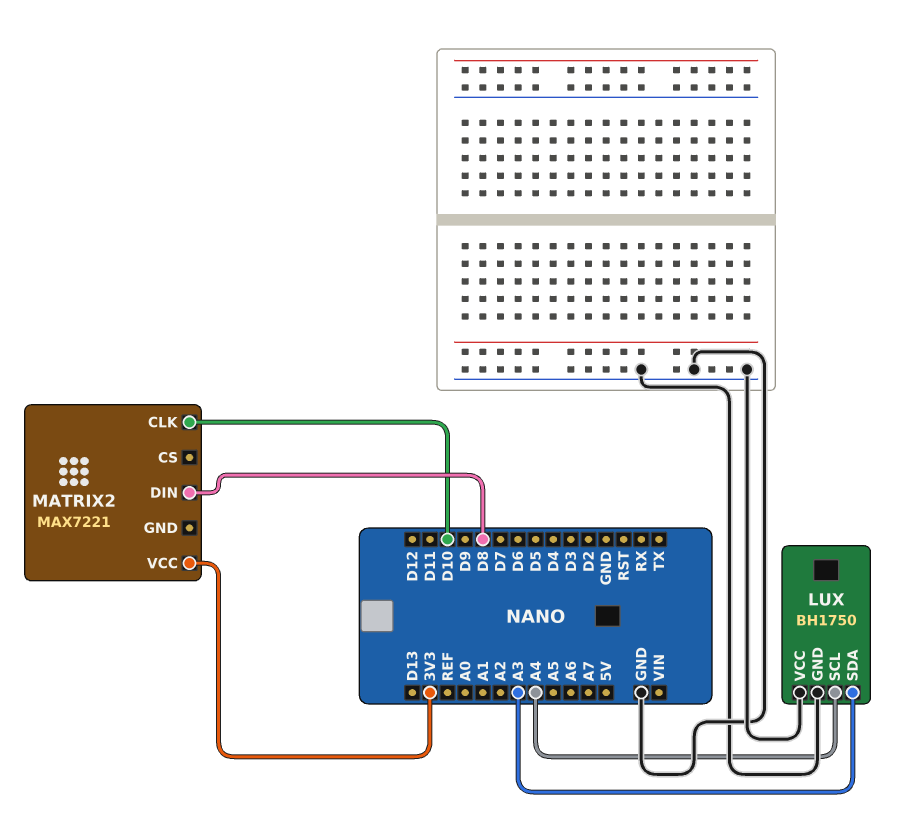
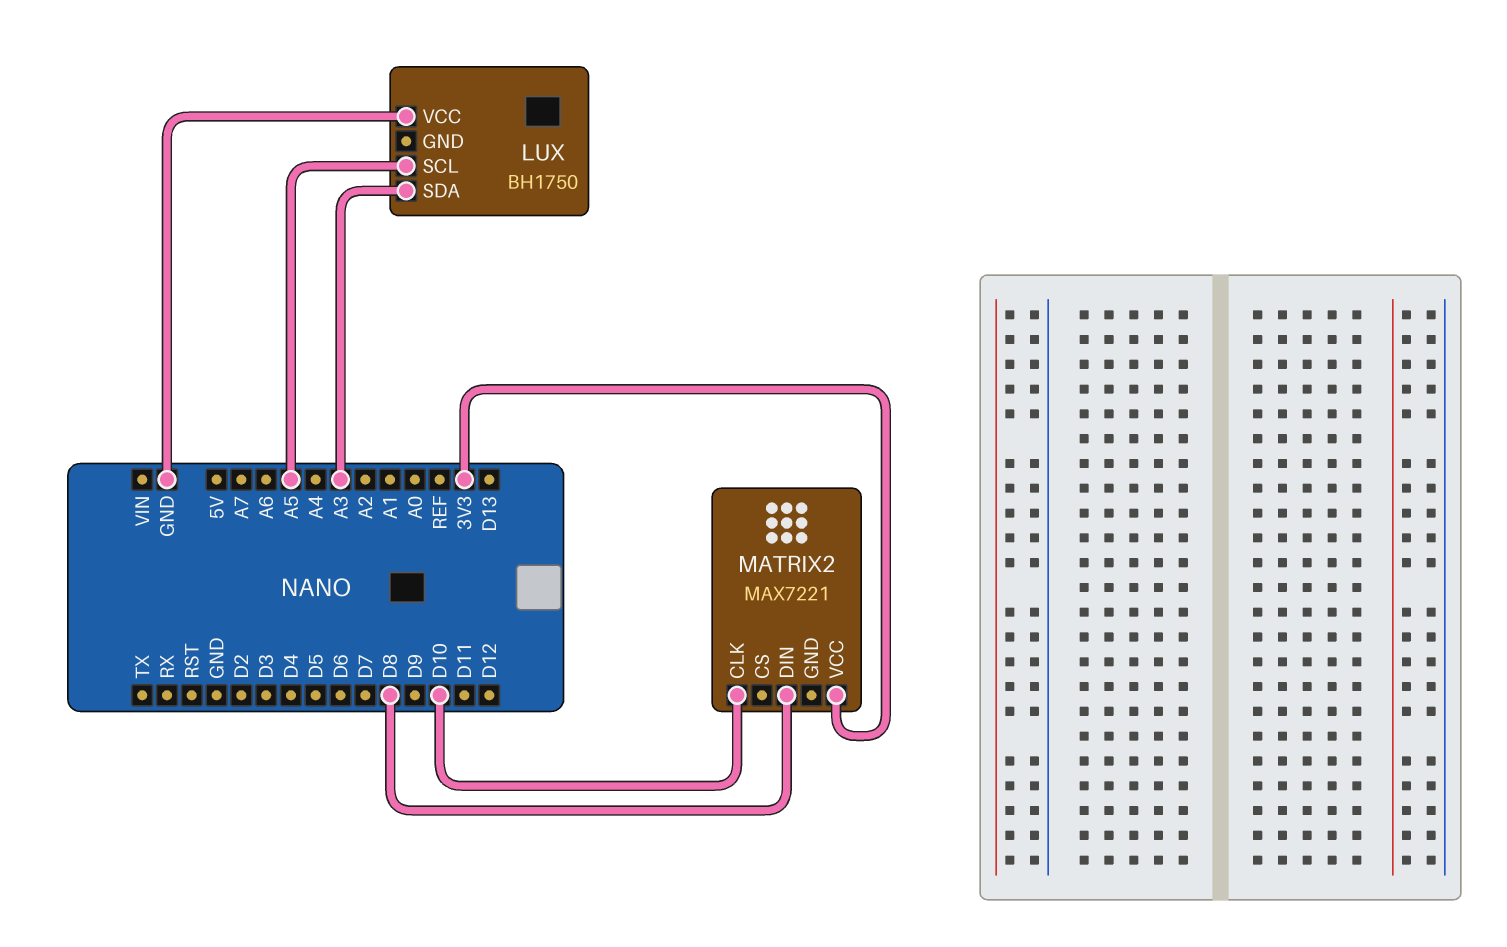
LUX pin GND: GND -> none
LUX pin SCL: A4 -> A5

